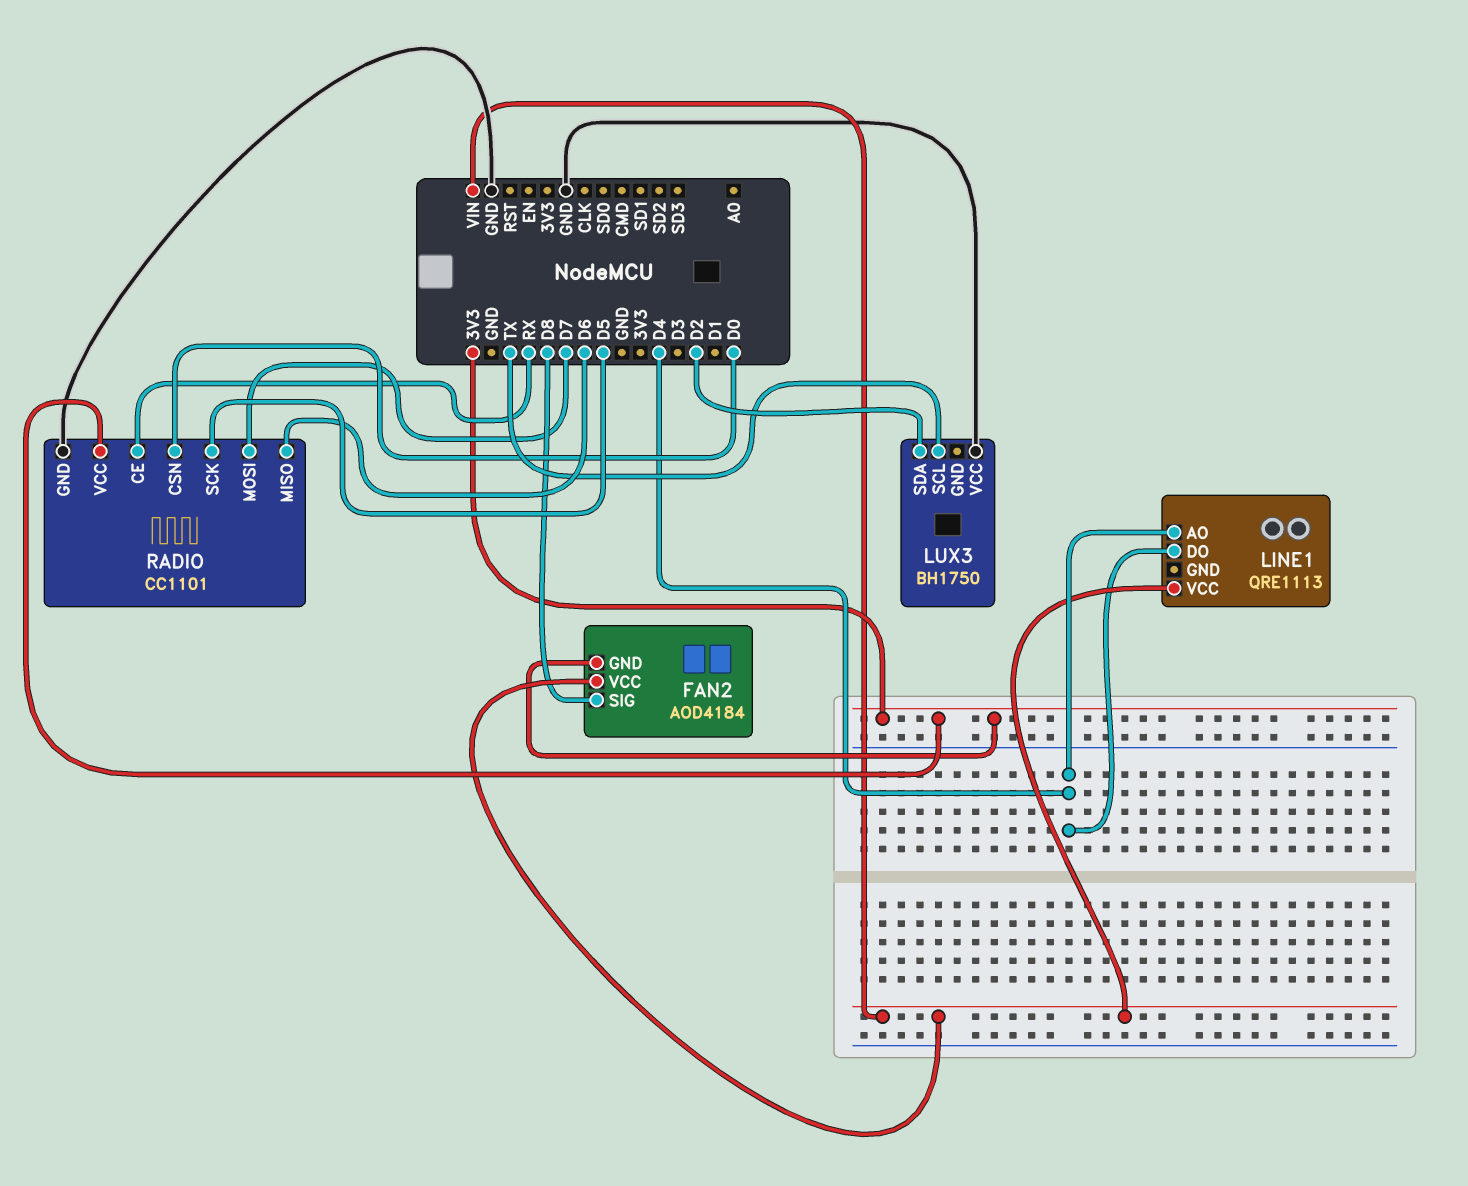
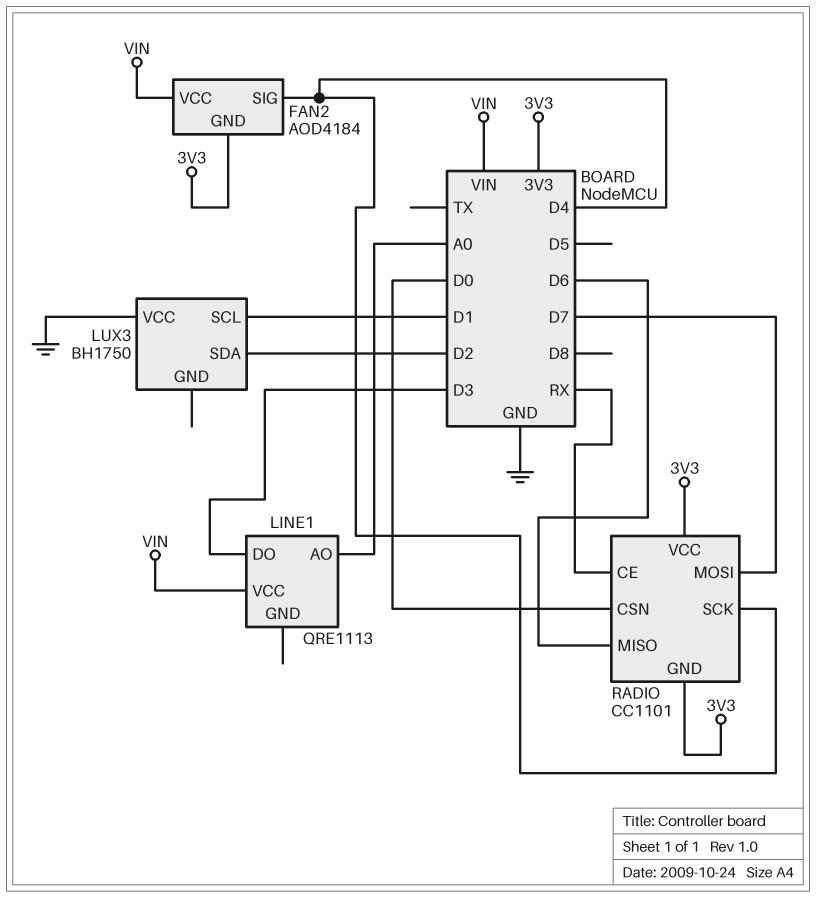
FAN2 pin SIG: D8 -> D4
LINE1 pin AO: D4 -> A0
LINE1 pin DO: D4 -> D3
LUX3 pin SCL: TX -> D1
RADIO pin GND: GND -> 3V3
RADIO pin SCK: D5 -> D4

